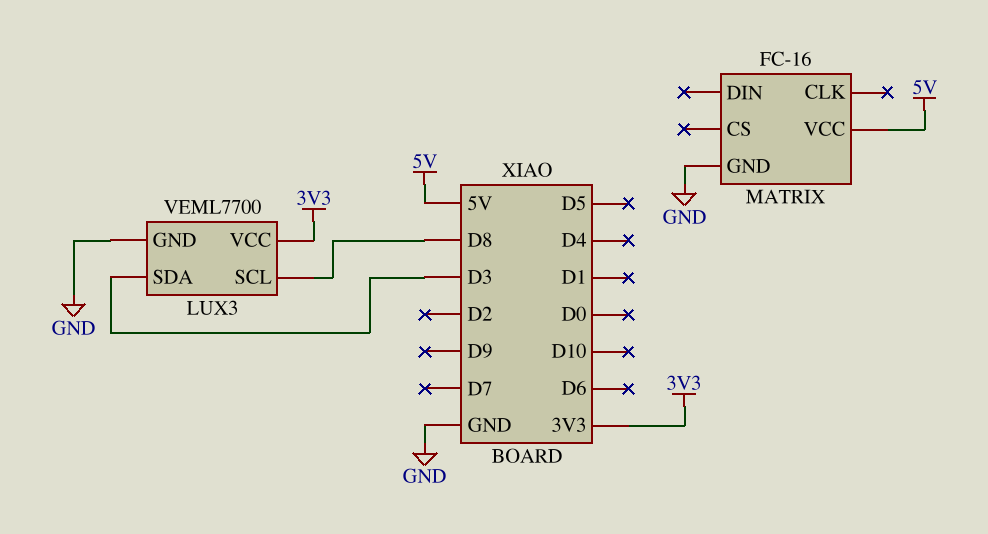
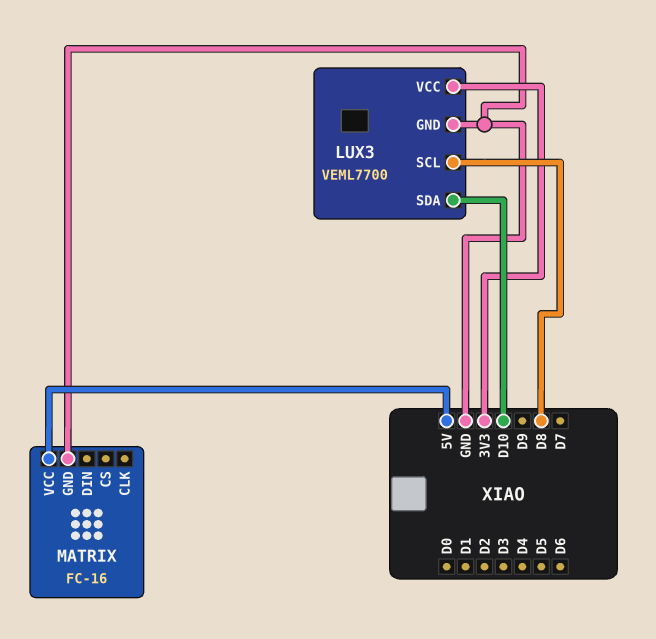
LUX3 pin SDA: D3 -> D10

